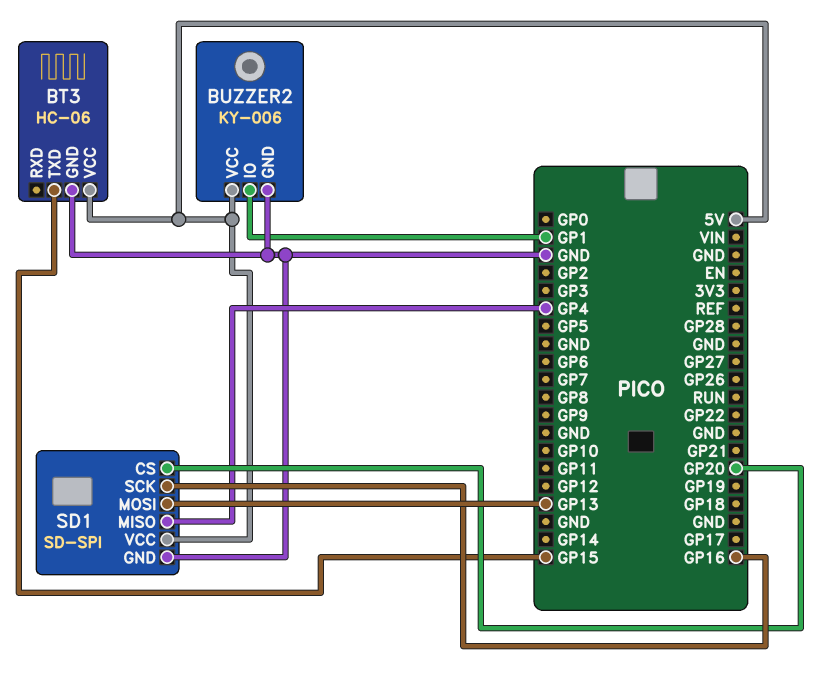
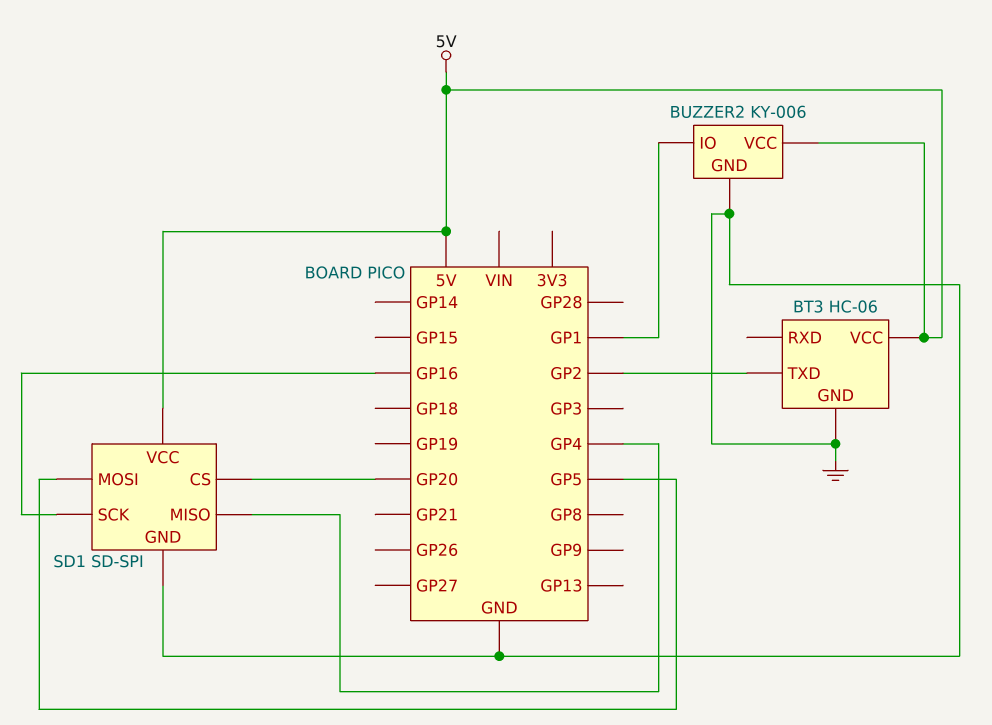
BT3 pin TXD: GP15 -> GP2
SD1 pin MOSI: GP13 -> GP5

